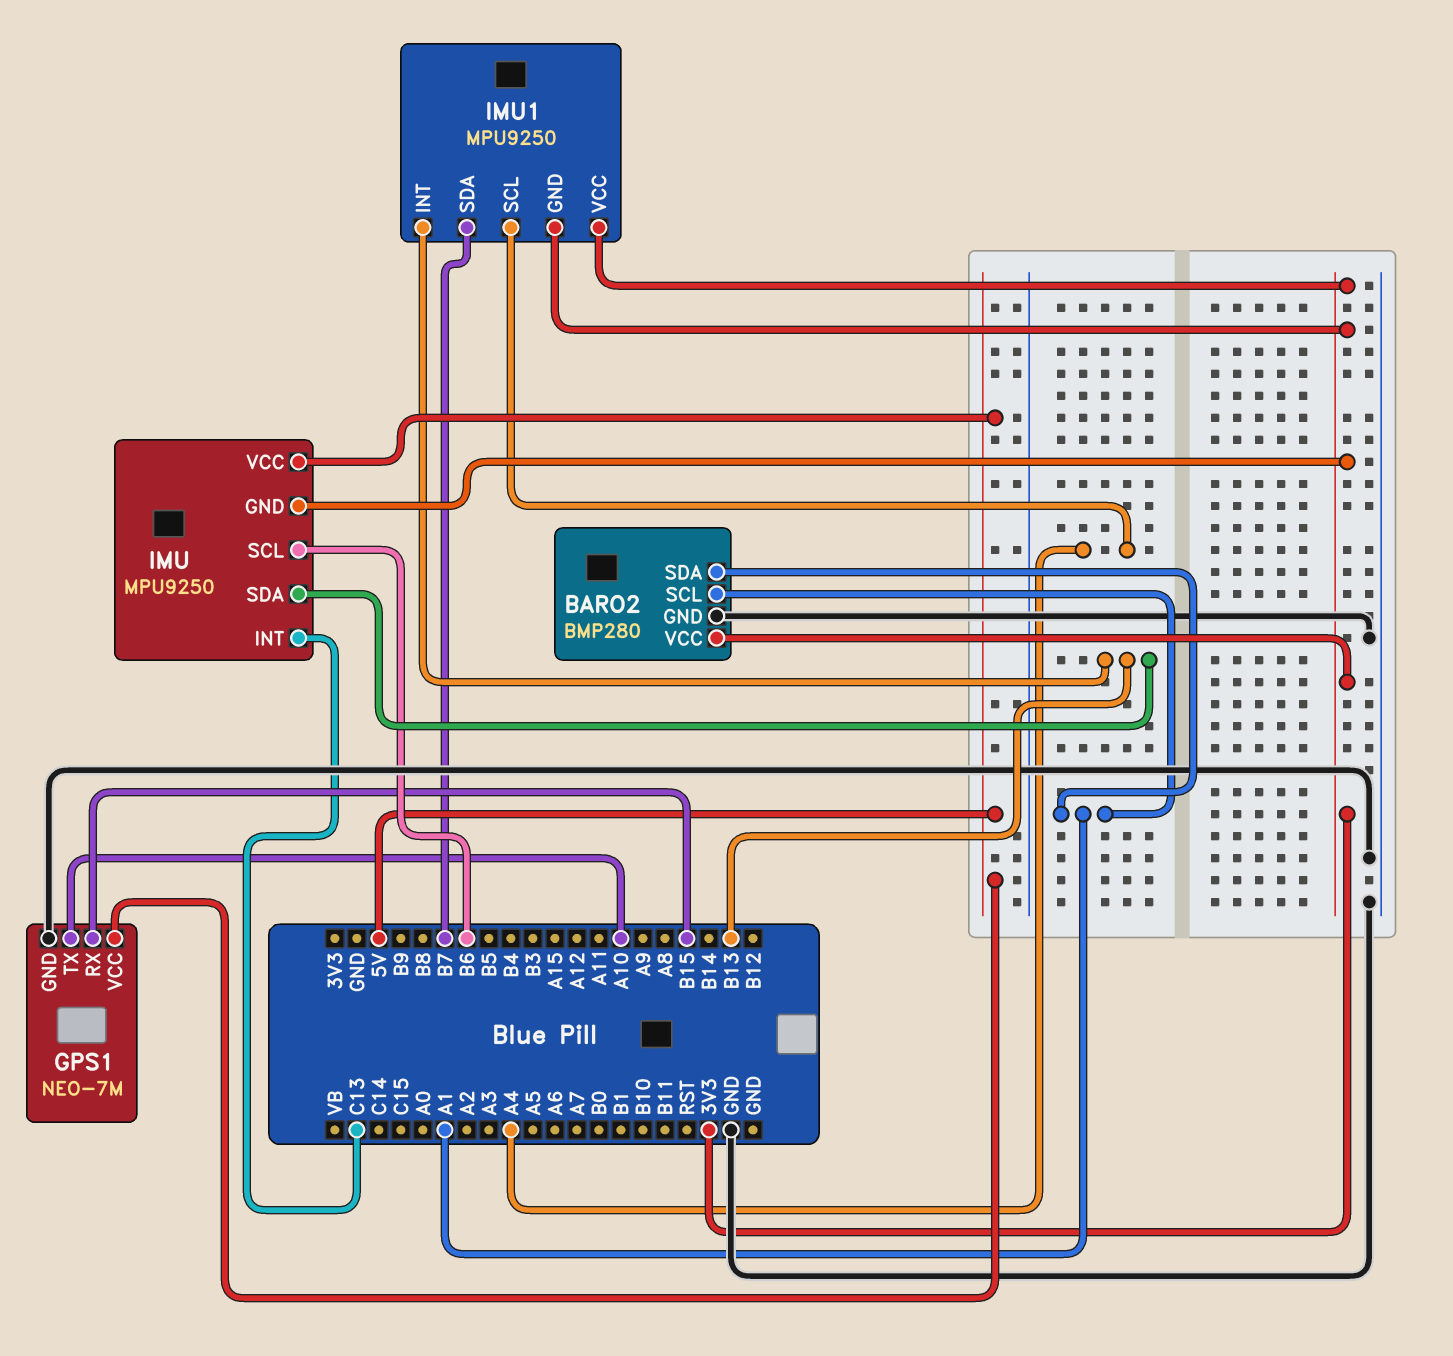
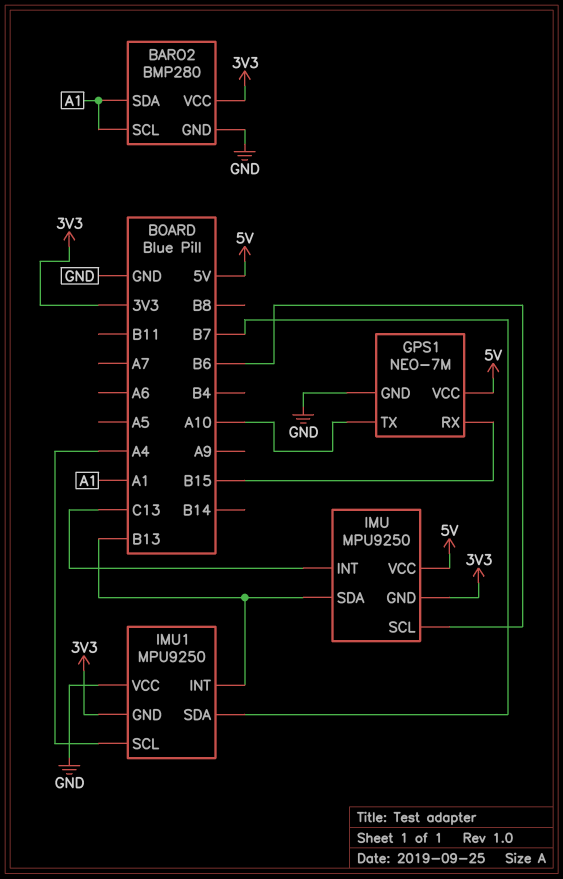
IMU1 pin VCC: 3V3 -> GND

